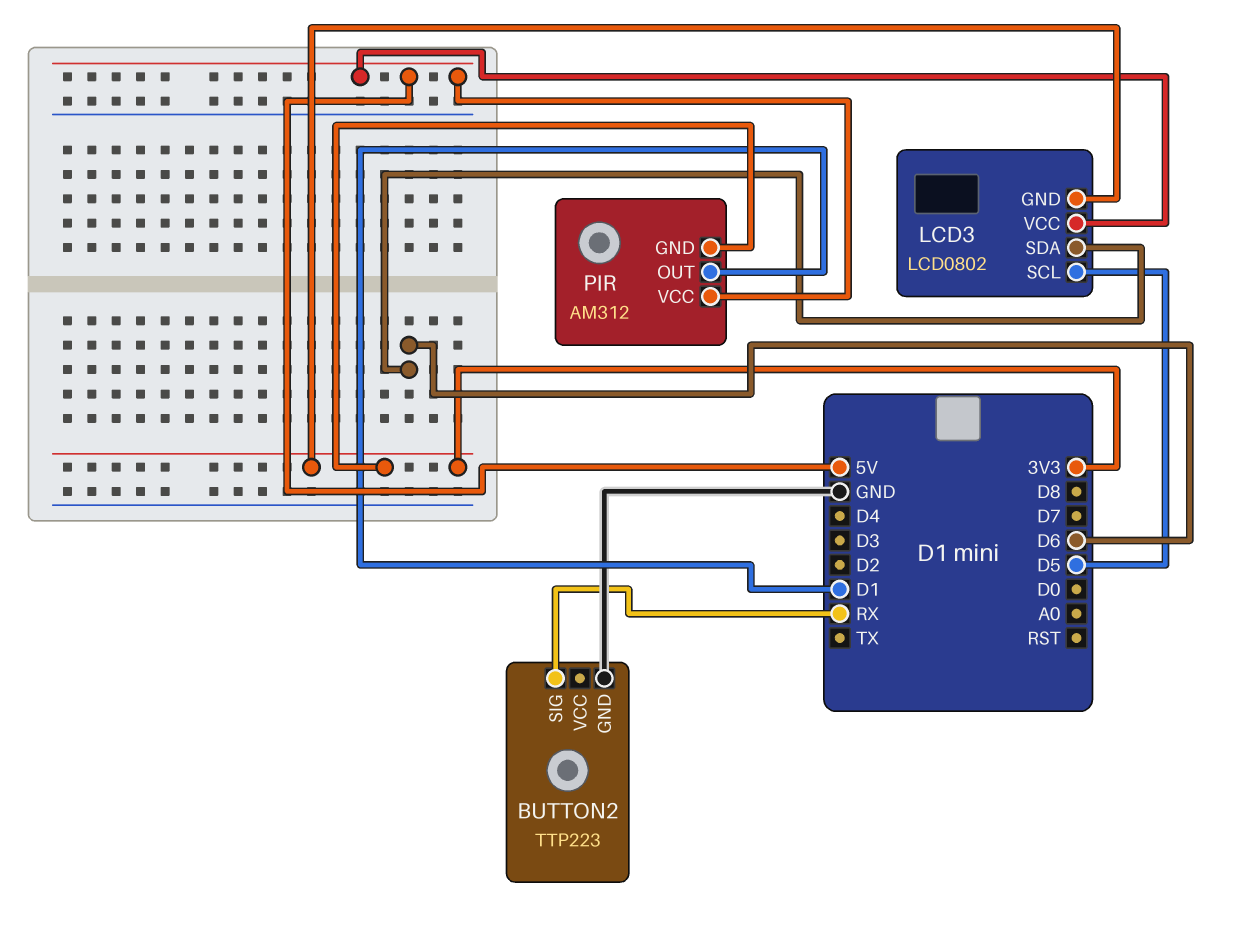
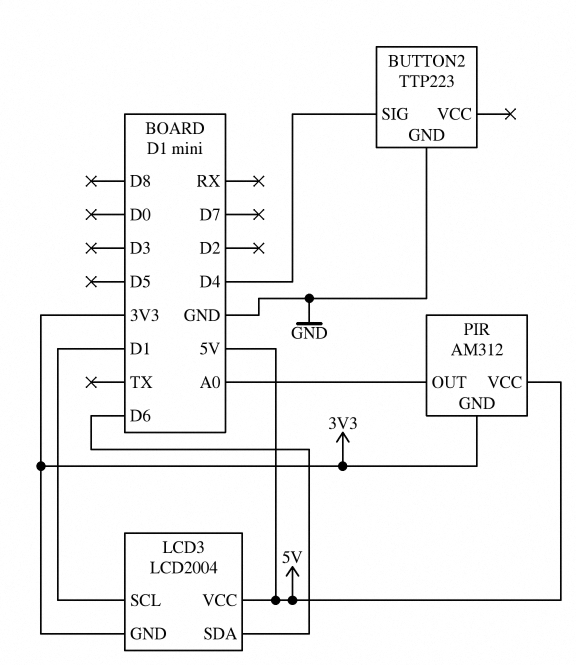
BUTTON2 pin SIG: RX -> D4
LCD3: LCD0802 -> LCD2004
LCD3 pin SCL: D5 -> D1
PIR pin OUT: D1 -> A0

